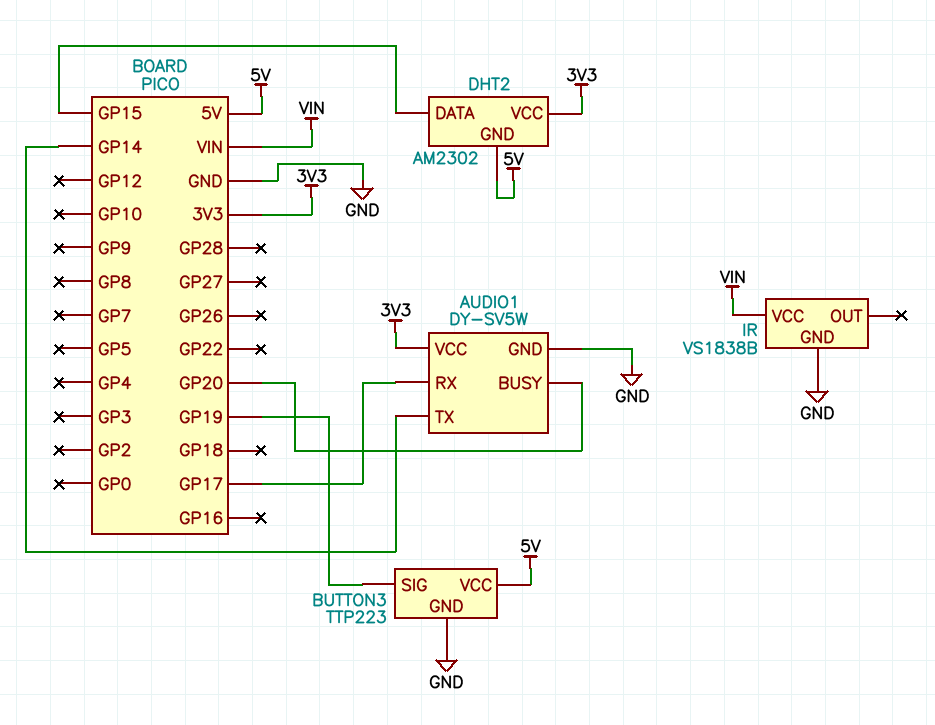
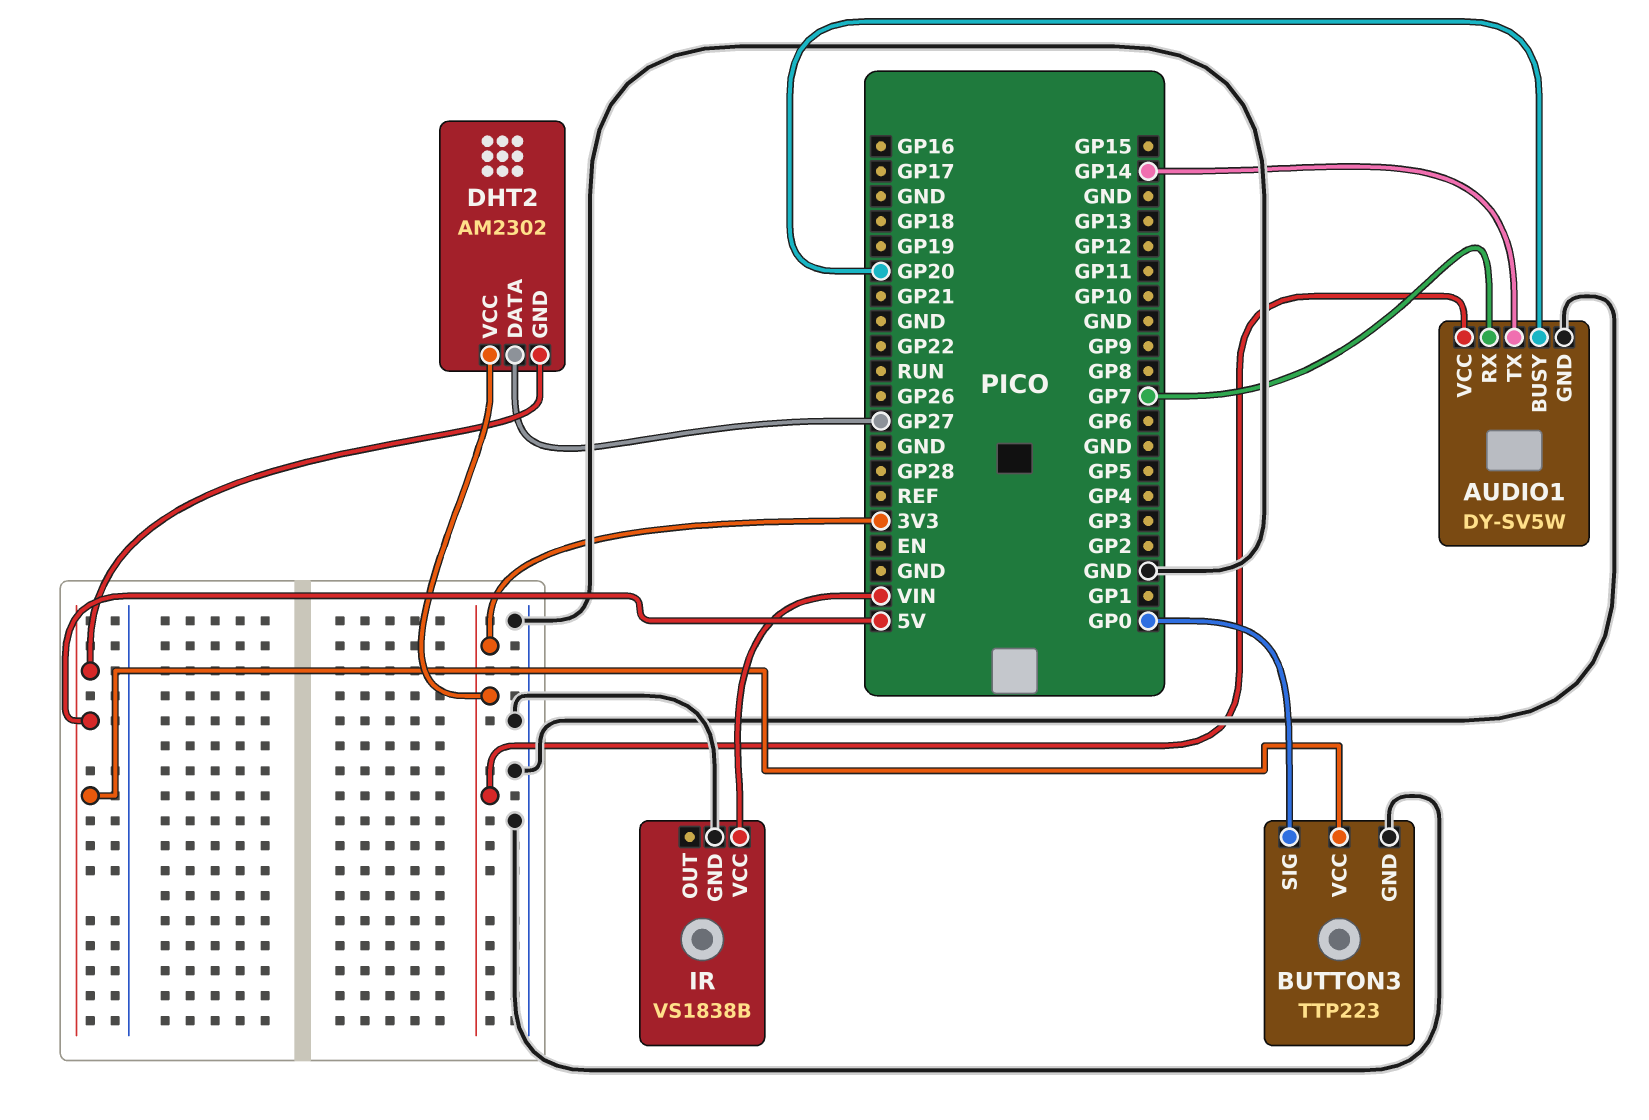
AUDIO1 pin RX: GP17 -> GP7
BUTTON3 pin SIG: GP19 -> GP0
DHT2 pin DATA: GP15 -> GP27

